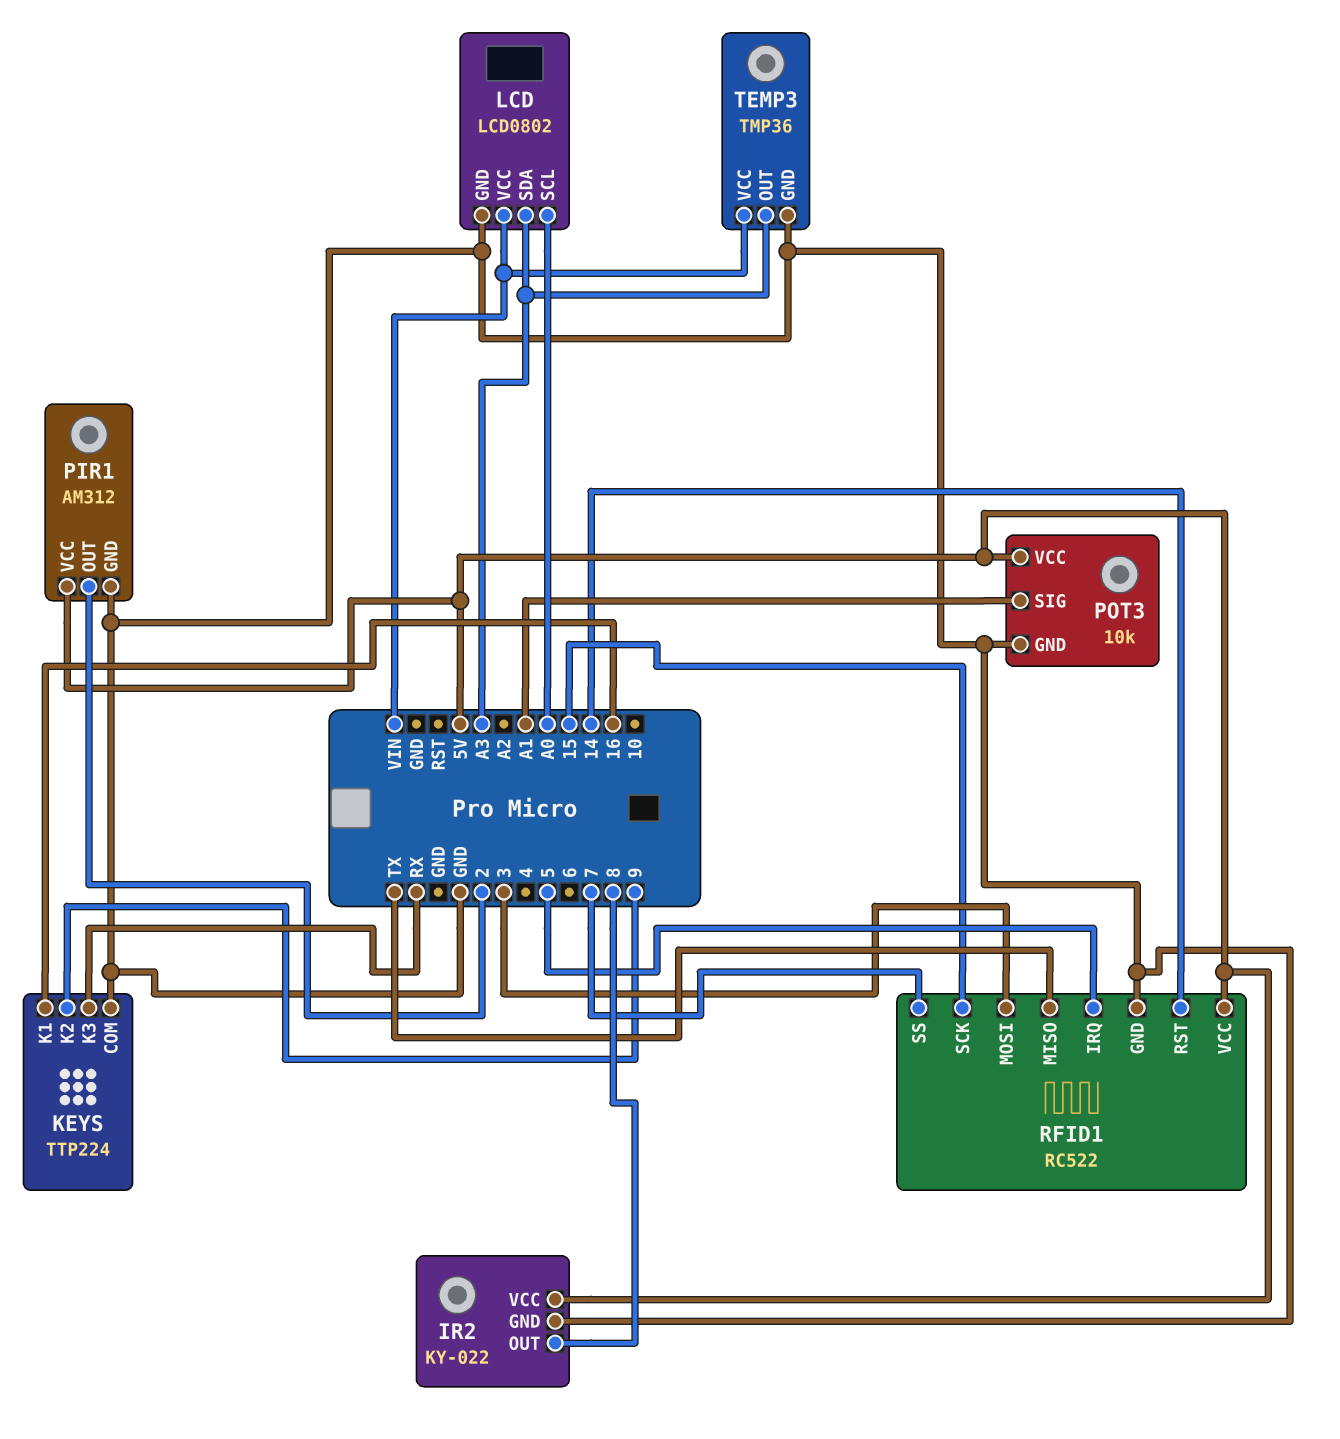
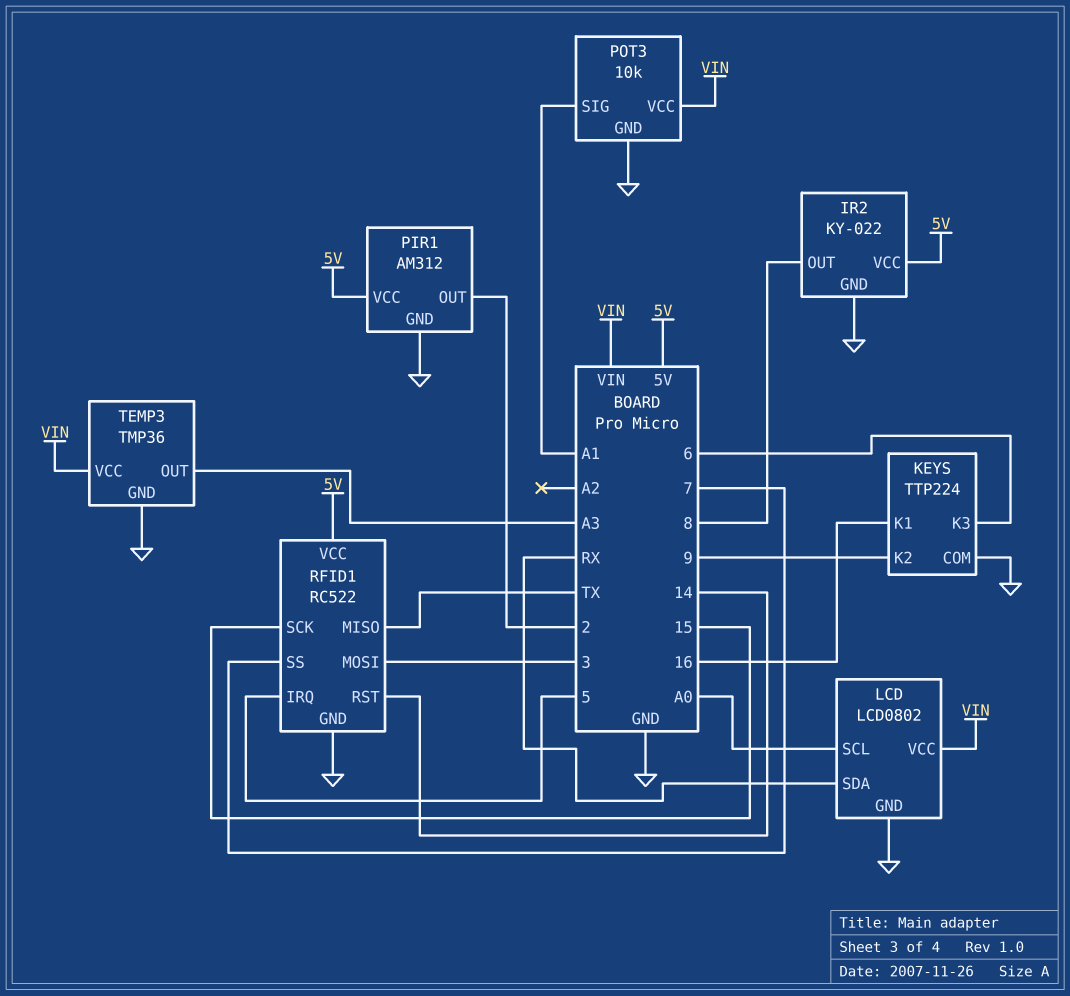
KEYS pin K3: RX -> 6
LCD pin SDA: A3 -> RX
POT3 pin VCC: 5V -> VIN

